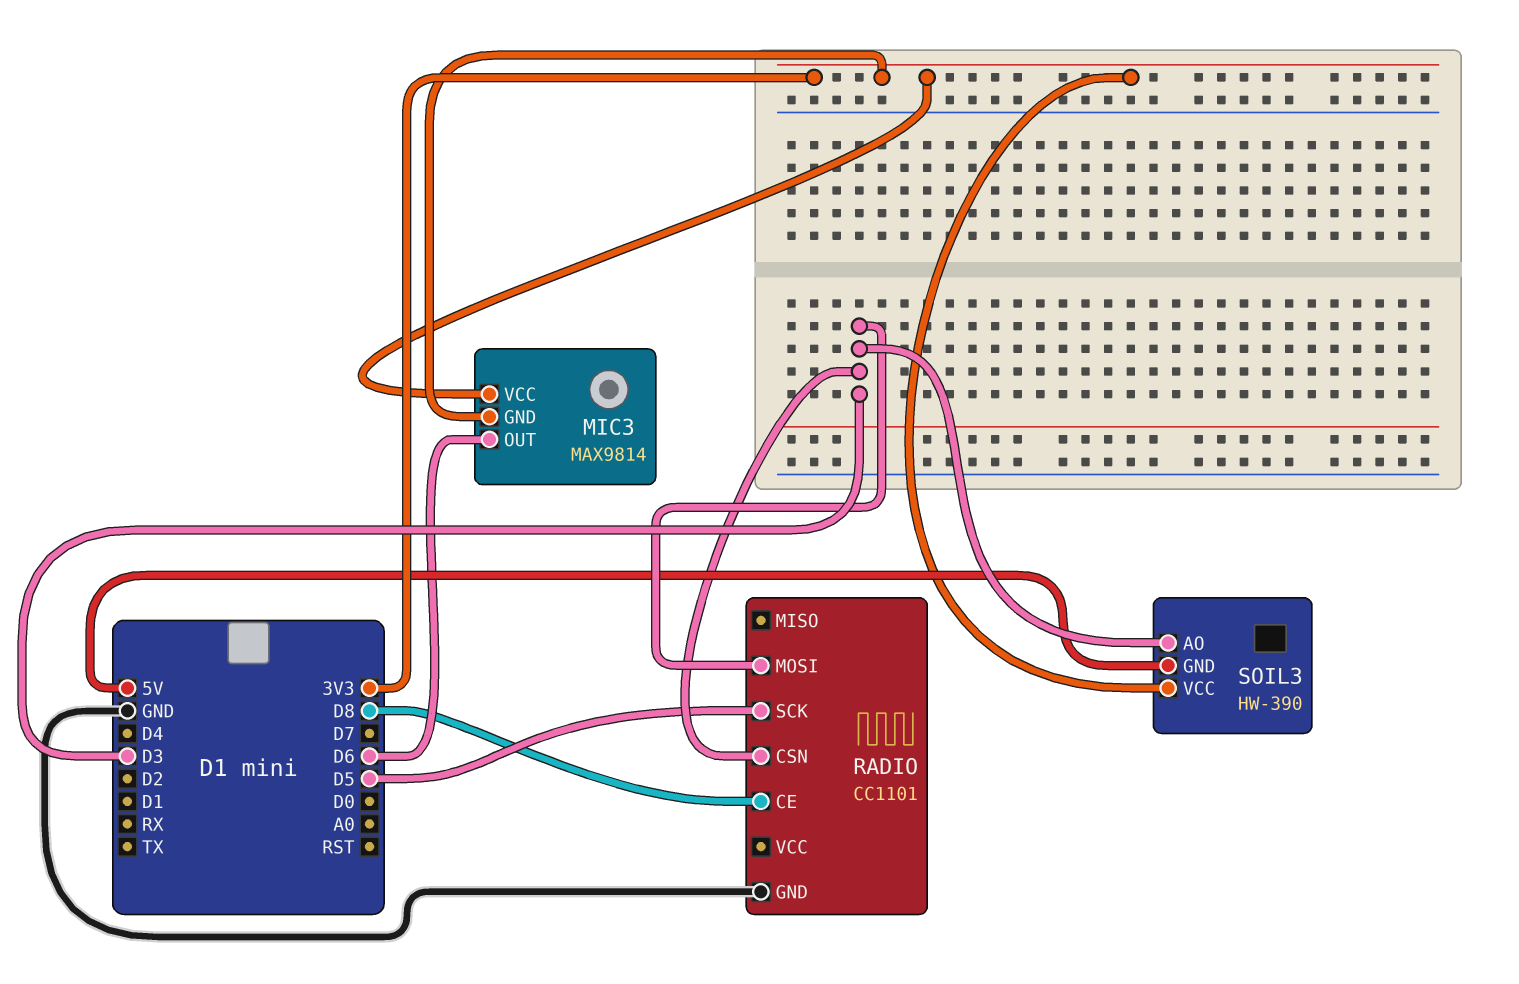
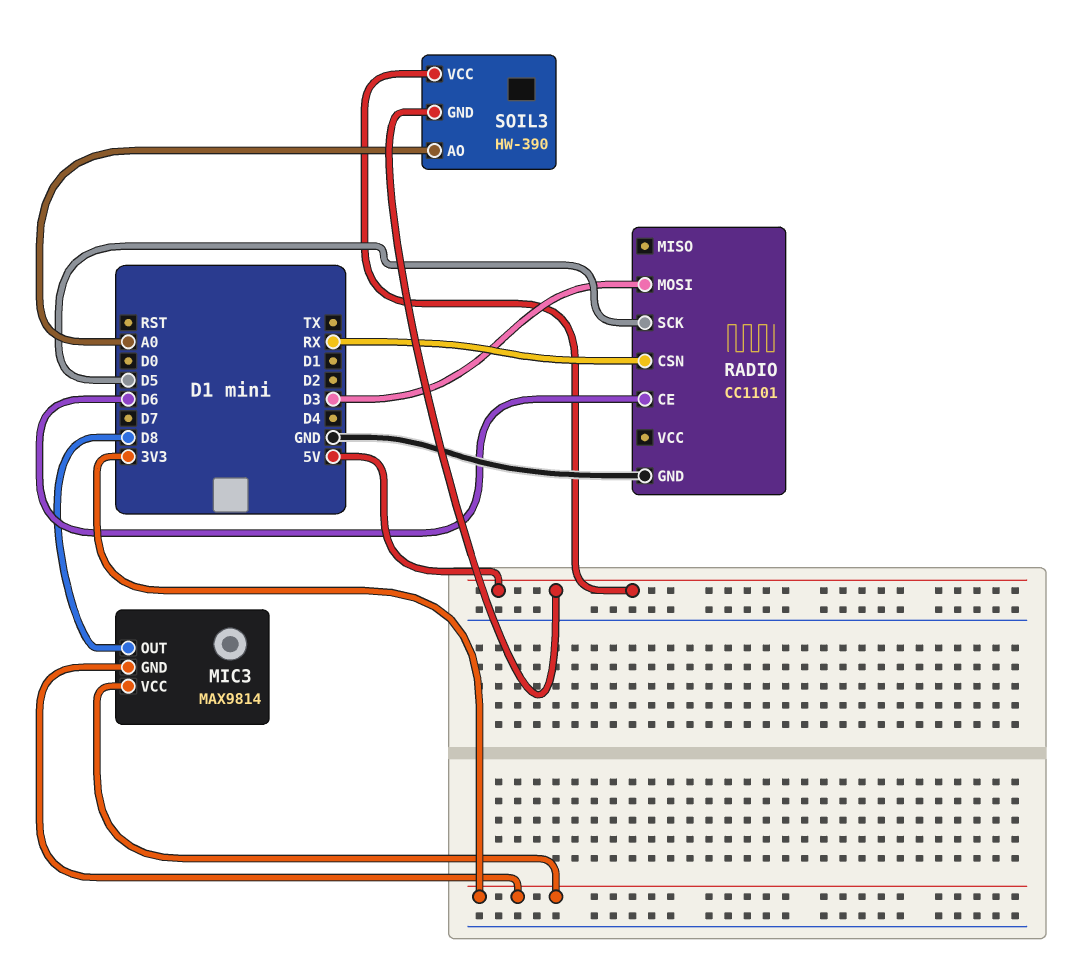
MIC3 pin OUT: D6 -> D8
RADIO pin CE: D8 -> D6
RADIO pin CSN: D3 -> RX
SOIL3 pin AO: D3 -> A0
SOIL3 pin VCC: 3V3 -> 5V

